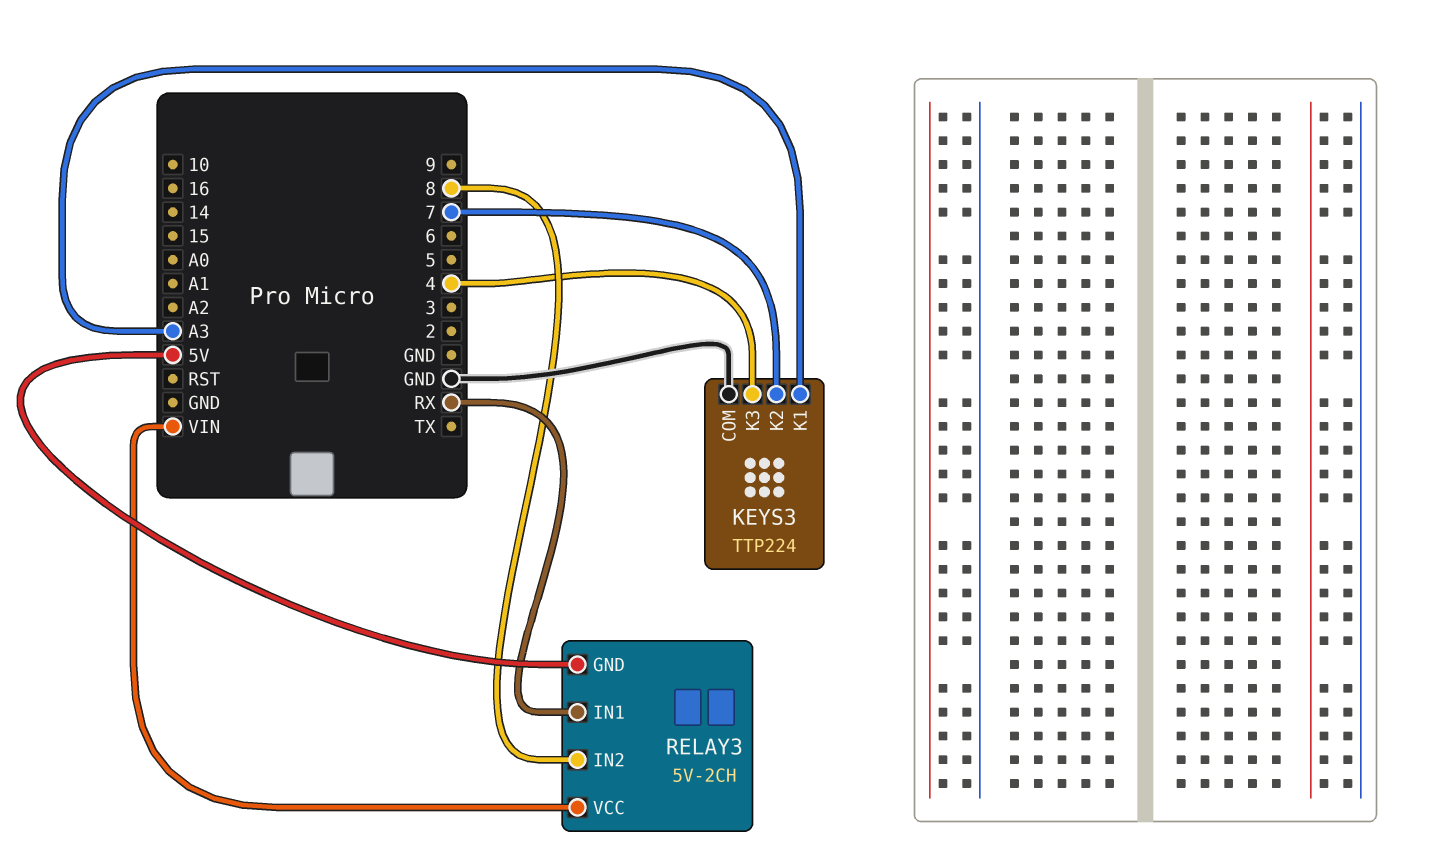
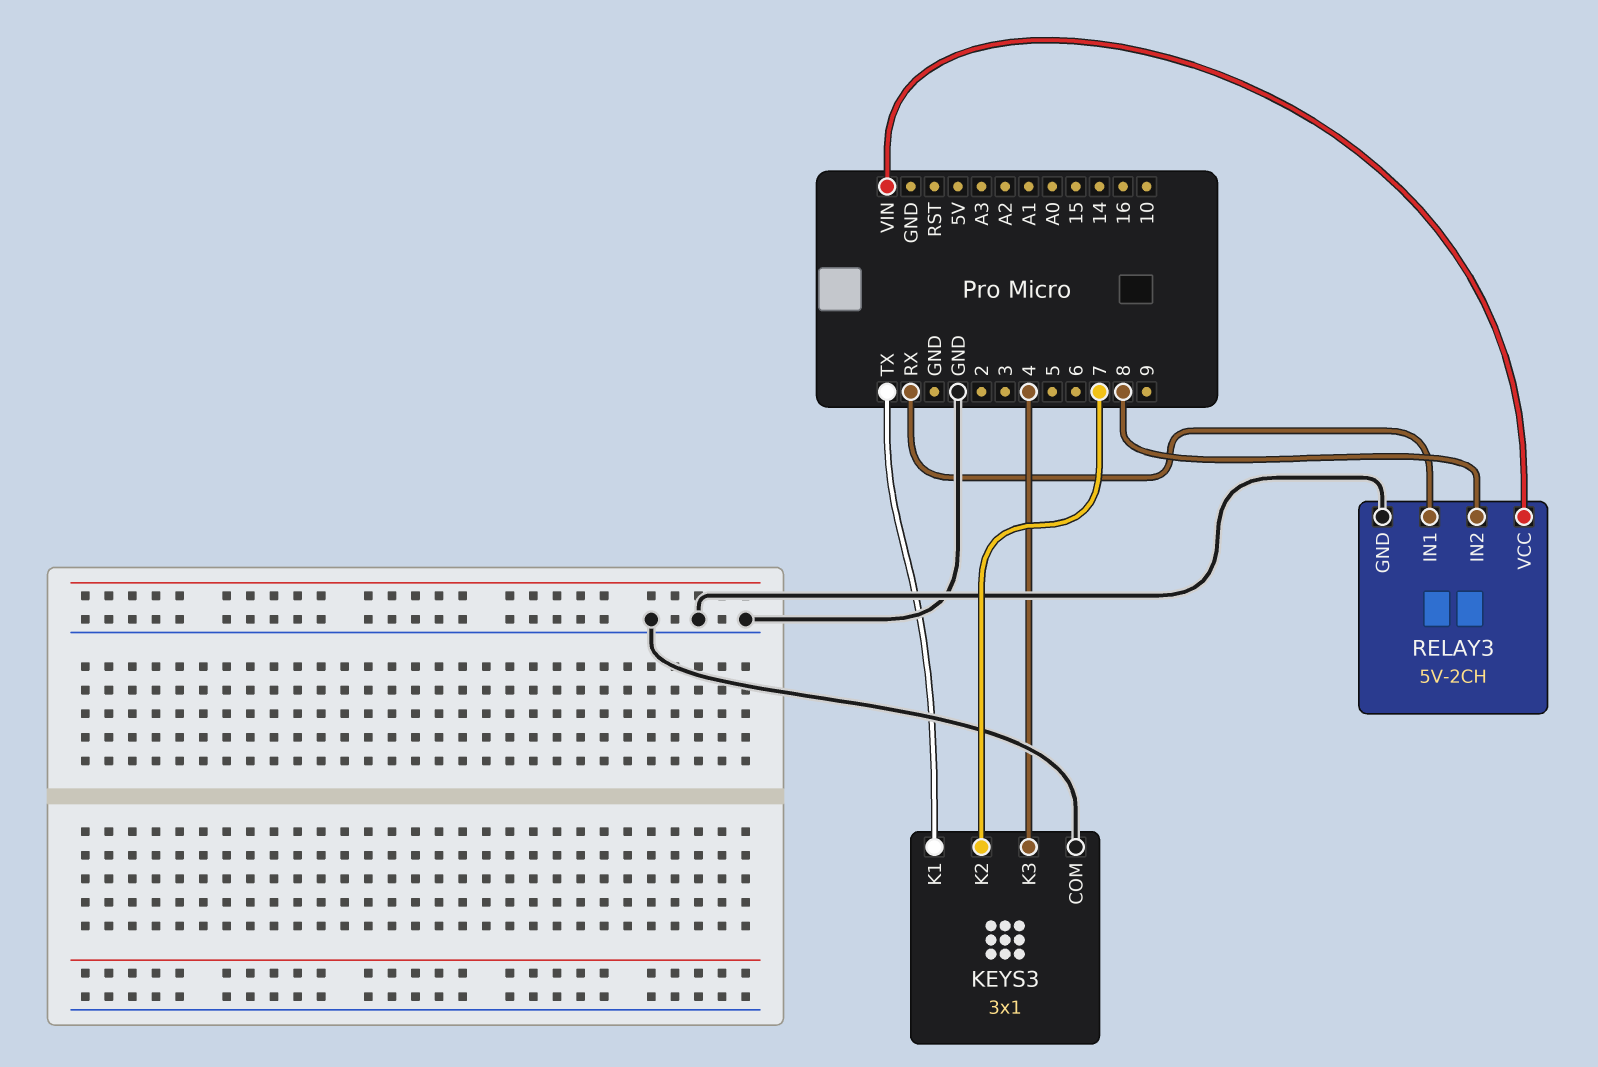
KEYS3: TTP224 -> 3x1
KEYS3 pin K1: A3 -> TX
RELAY3 pin GND: 5V -> GND

